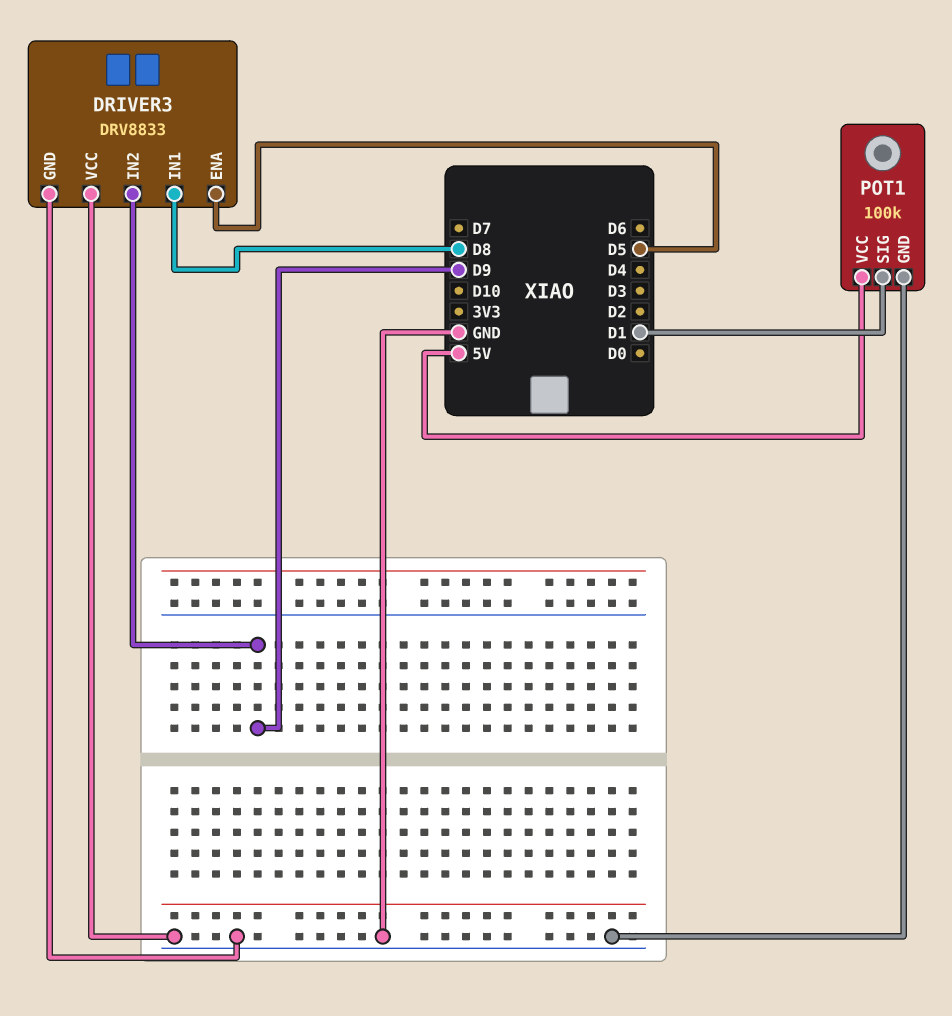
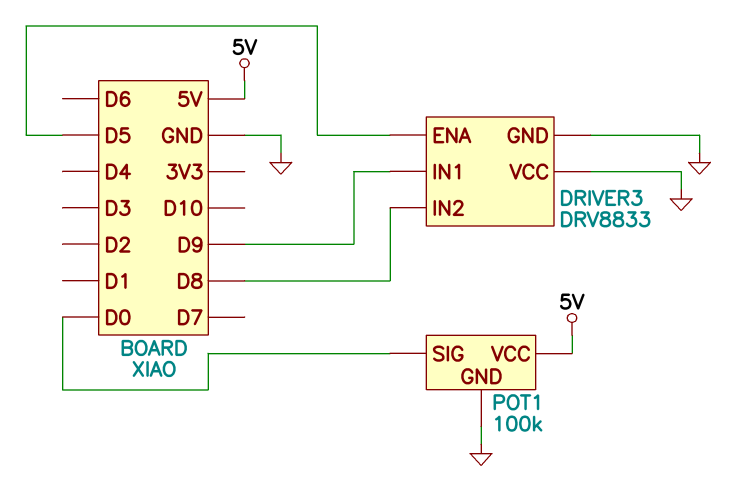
DRIVER3 pin IN1: D8 -> D9
DRIVER3 pin IN2: D9 -> D8
POT1 pin SIG: D1 -> D0

